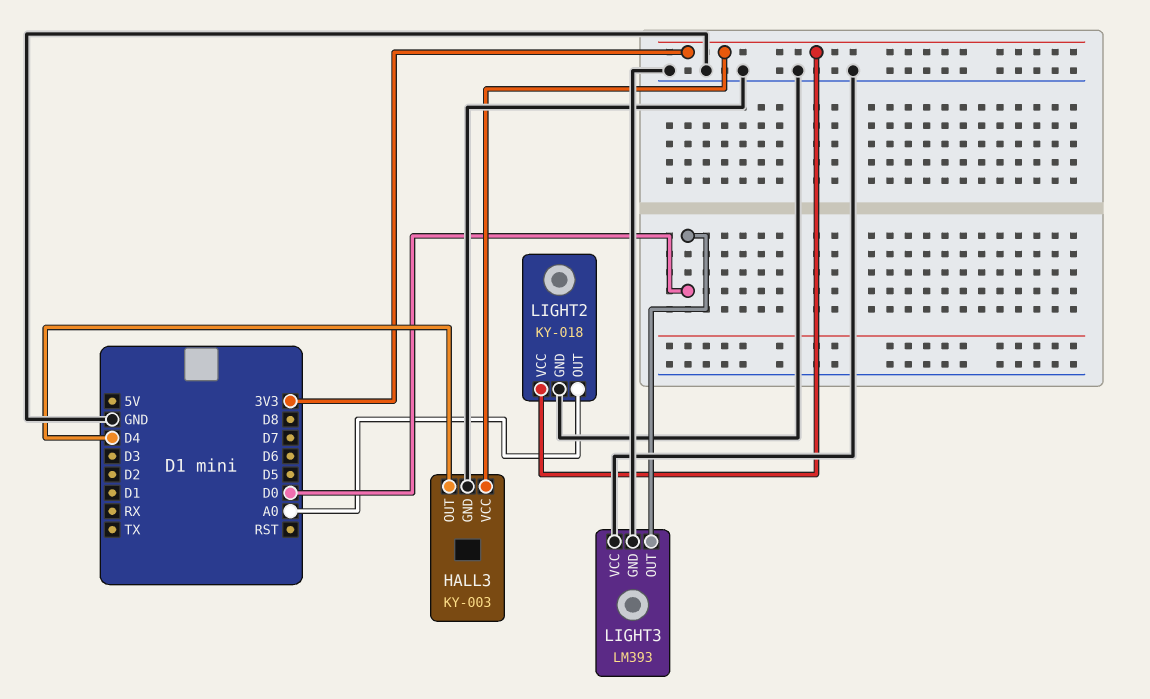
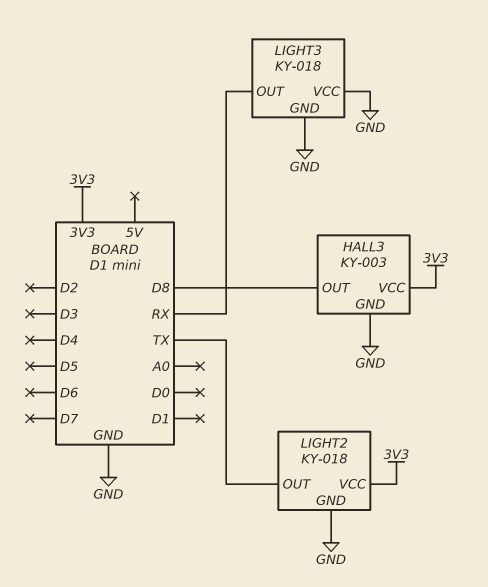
HALL3 pin OUT: D4 -> D8
LIGHT2 pin OUT: A0 -> TX
LIGHT3: LM393 -> KY-018
LIGHT3 pin OUT: D0 -> RX

